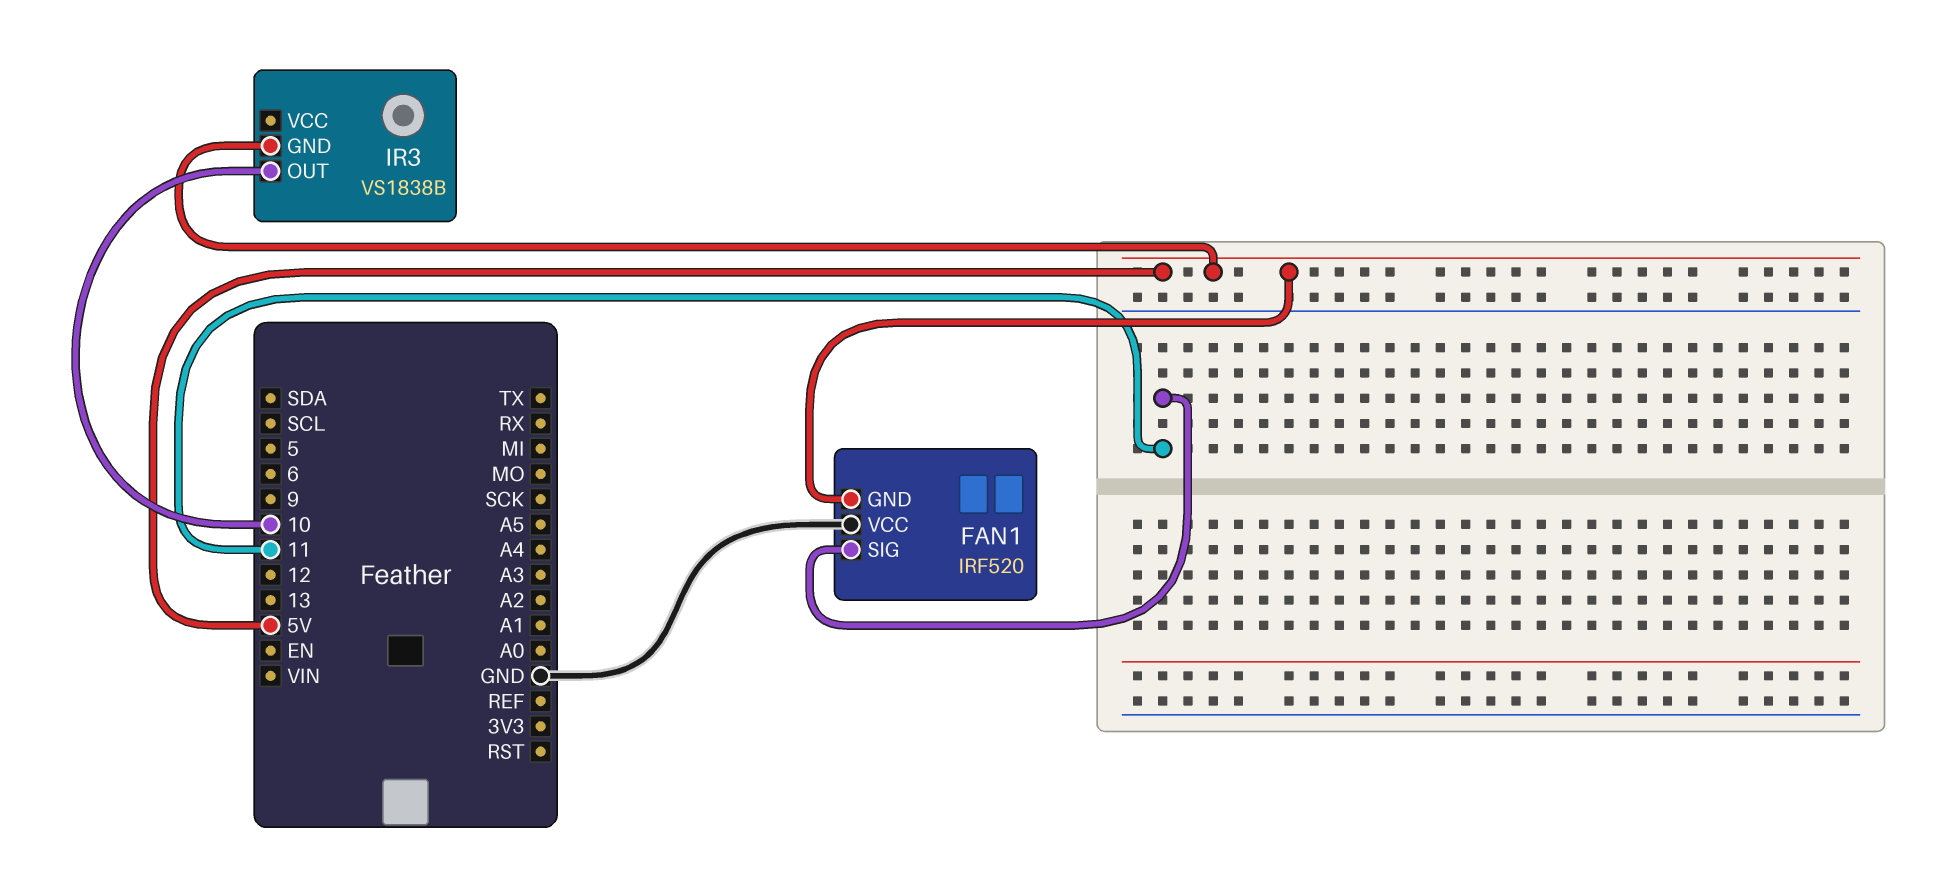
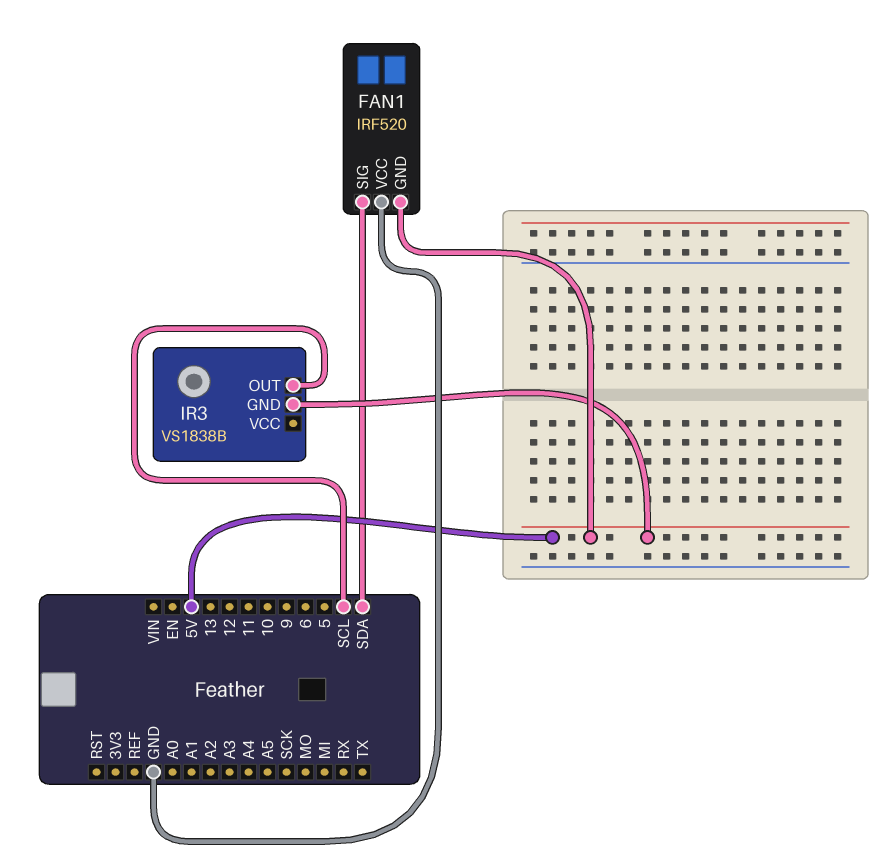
FAN1 pin SIG: 11 -> SDA
IR3 pin OUT: 10 -> SCL

